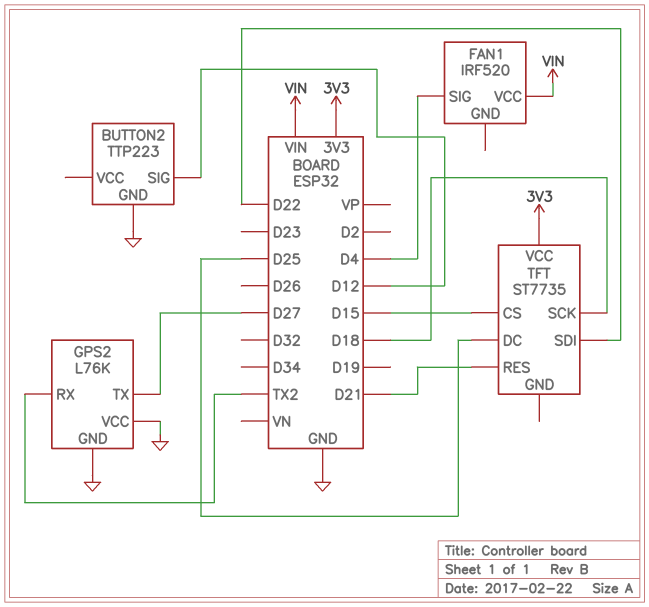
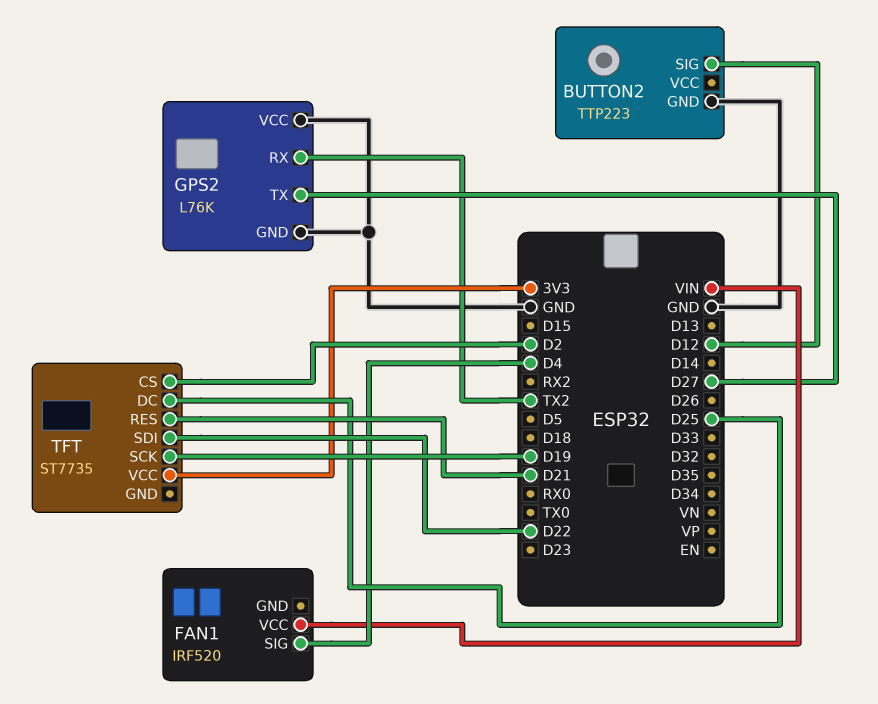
TFT pin CS: D15 -> D2
TFT pin SCK: D18 -> D19

